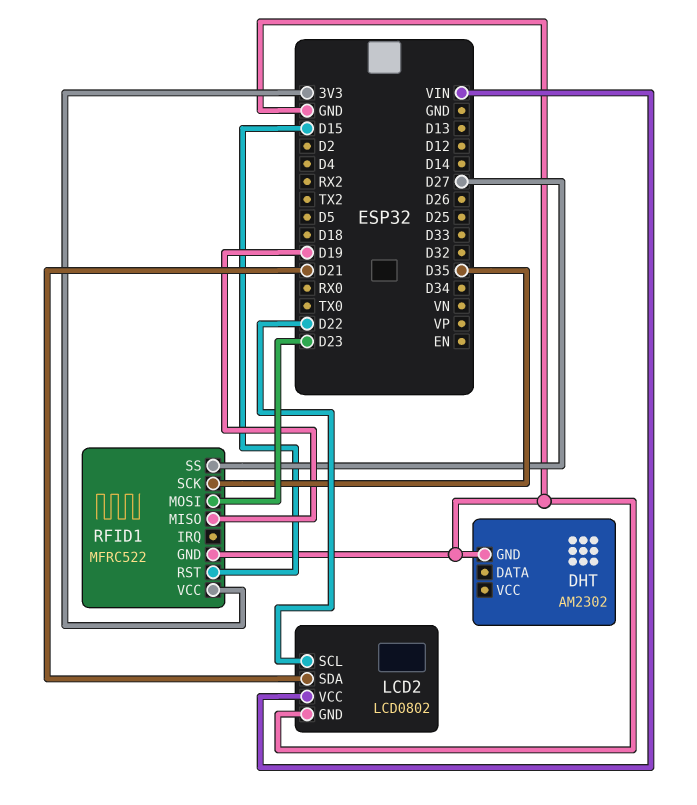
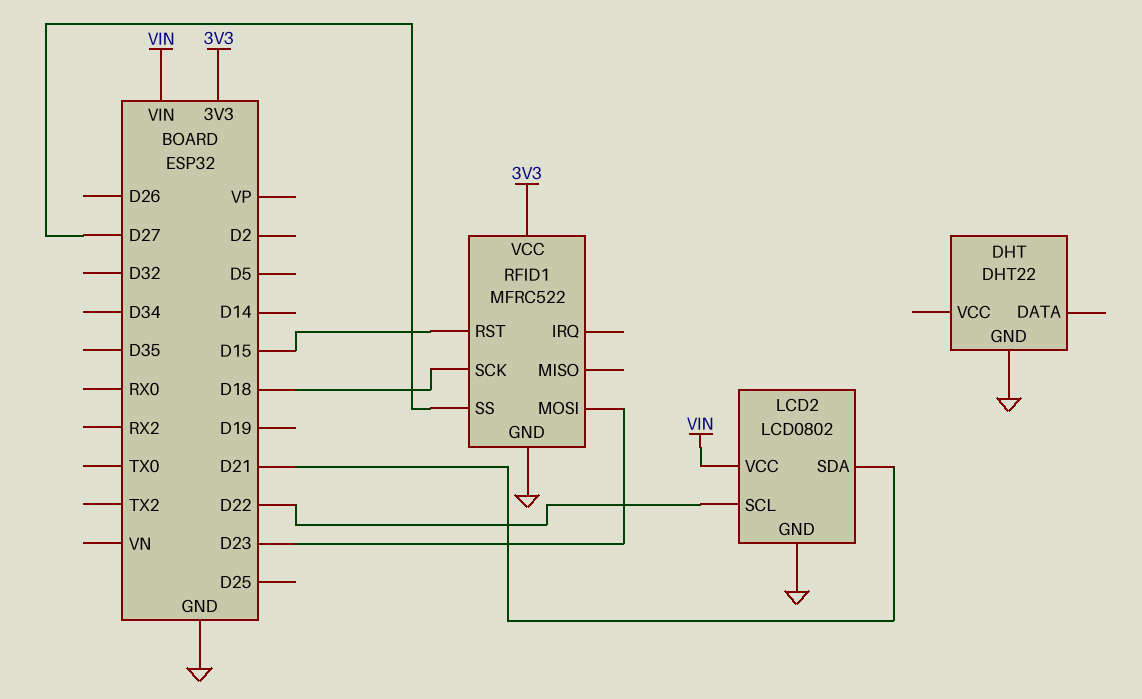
DHT: AM2302 -> DHT22
RFID1 pin MISO: D19 -> none
RFID1 pin SCK: D35 -> D18

